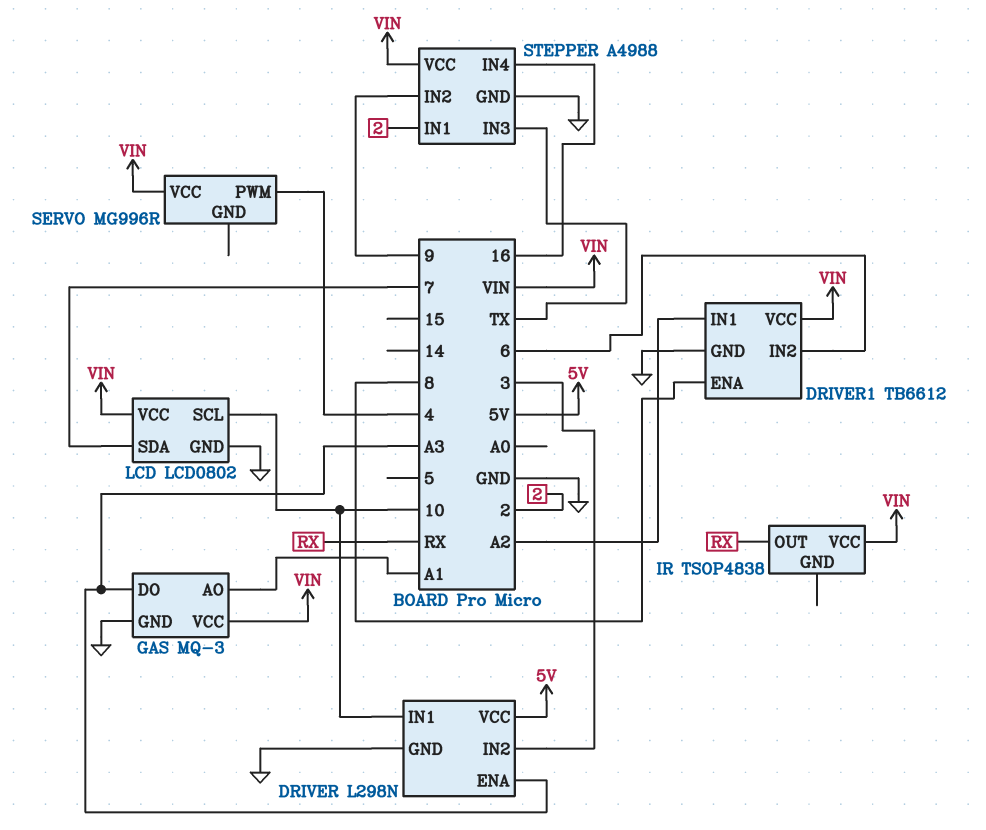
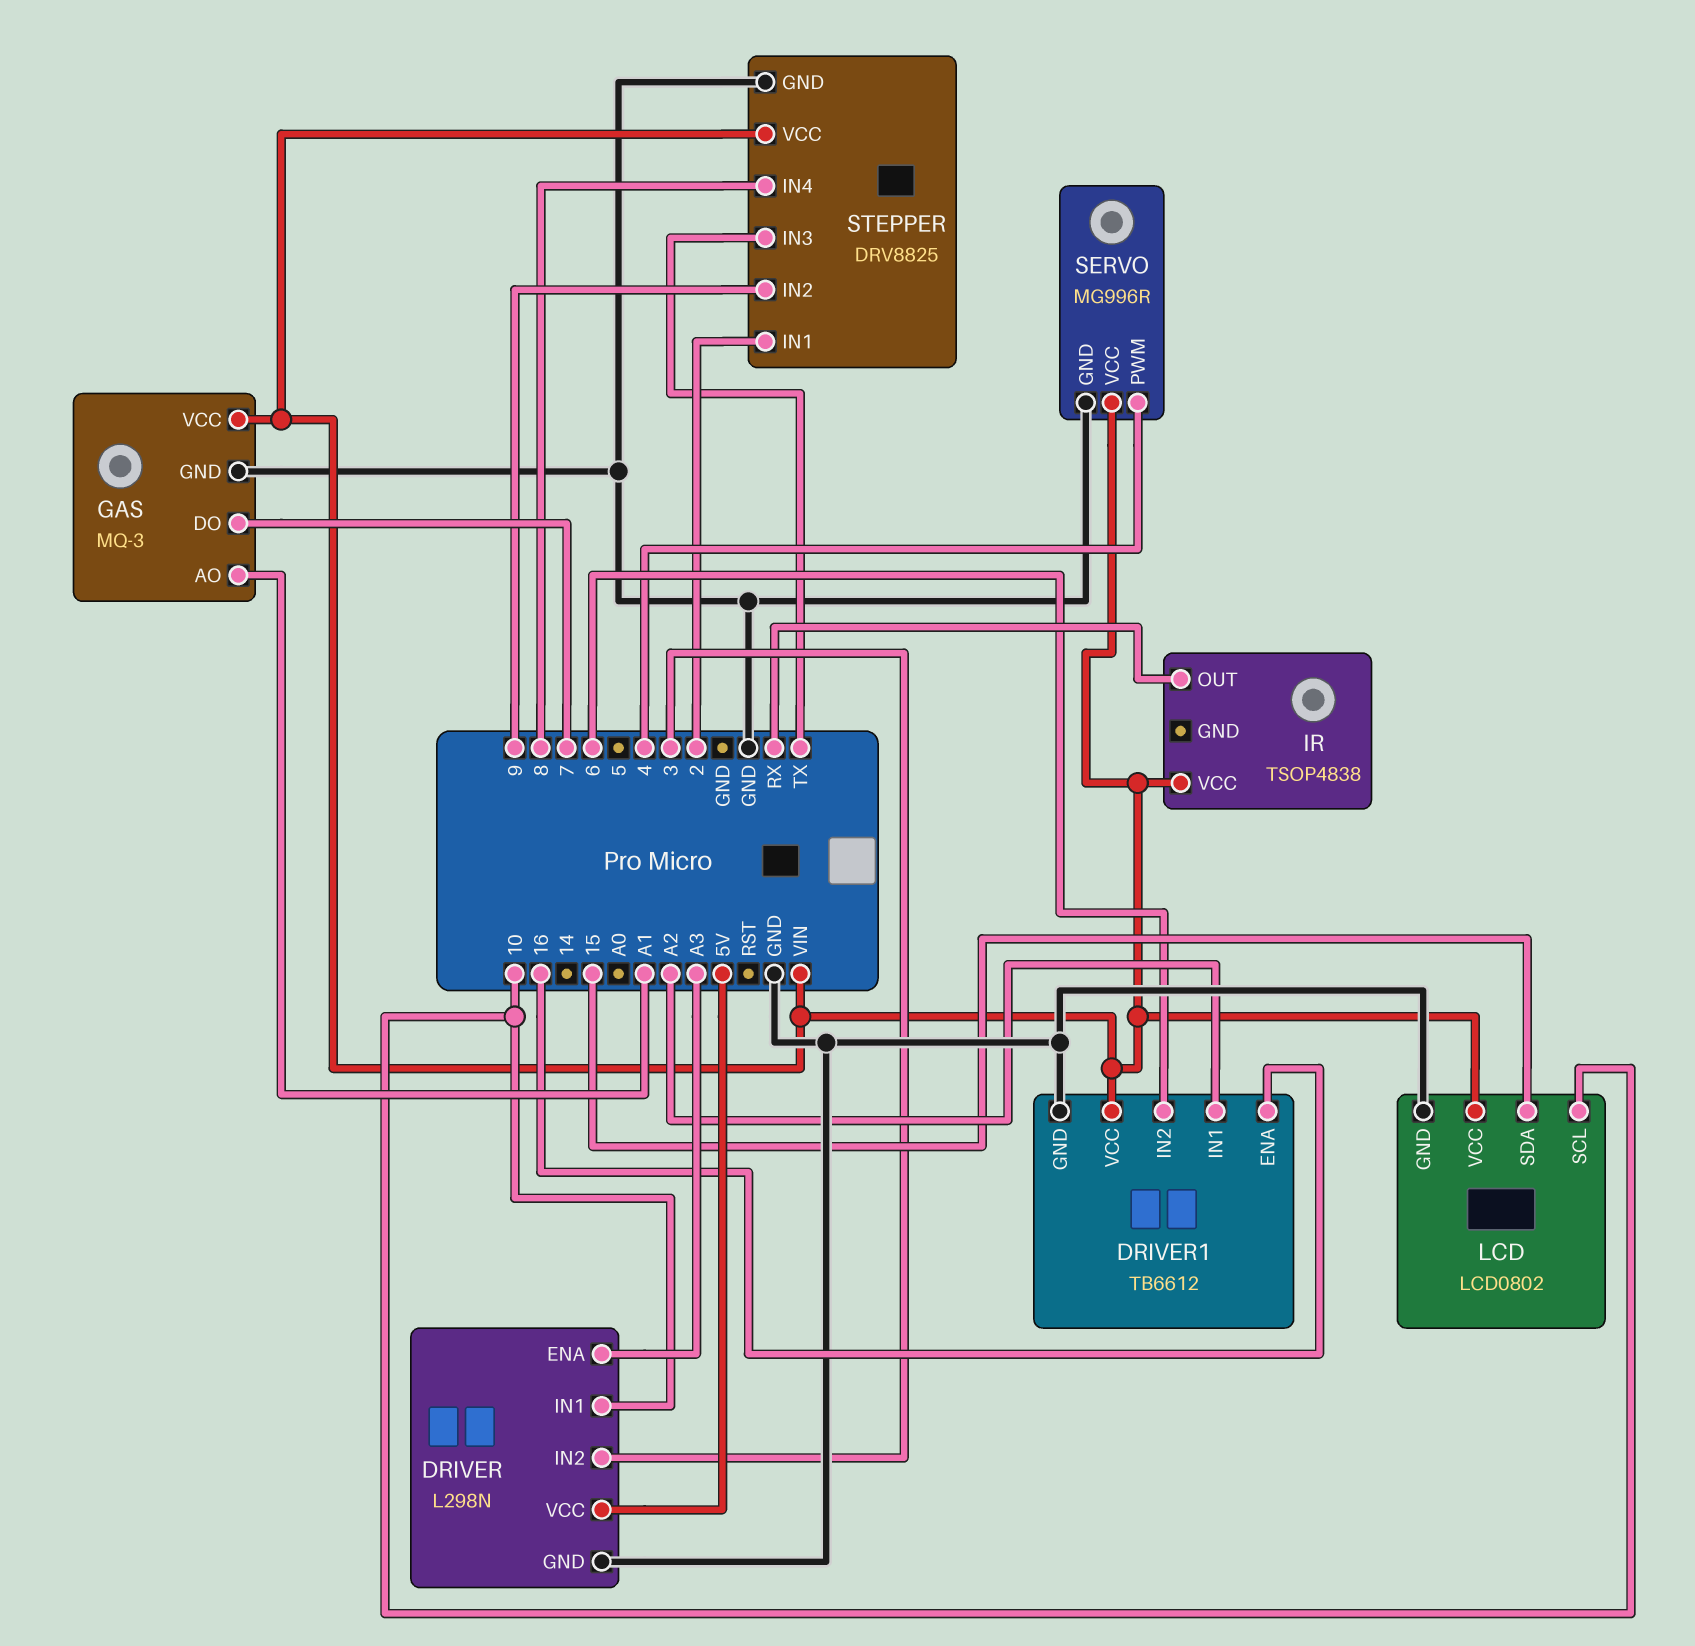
DRIVER1 pin ENA: 8 -> 16
GAS pin DO: A3 -> 7
LCD pin SDA: 7 -> 15
SERVO pin GND: none -> GND
STEPPER: A4988 -> DRV8825
STEPPER pin IN4: 16 -> 8

